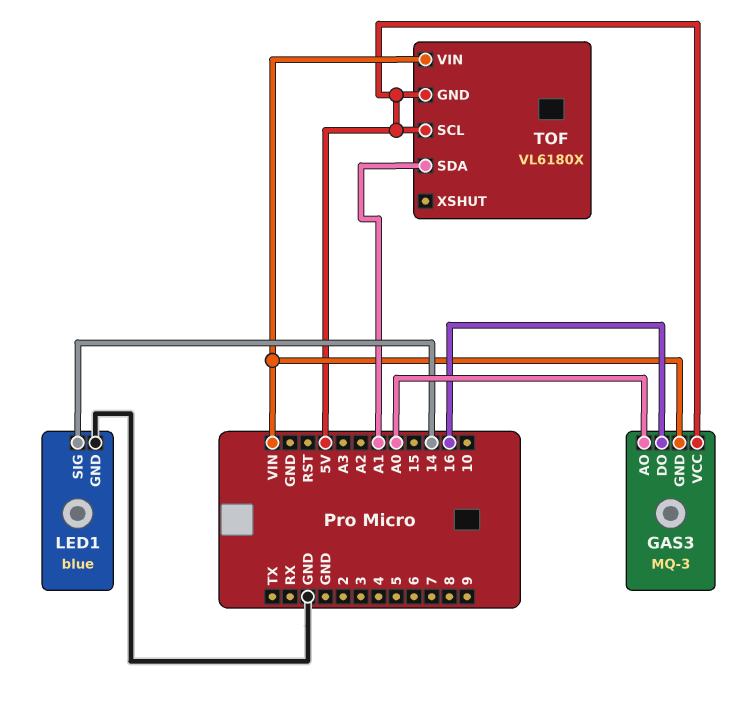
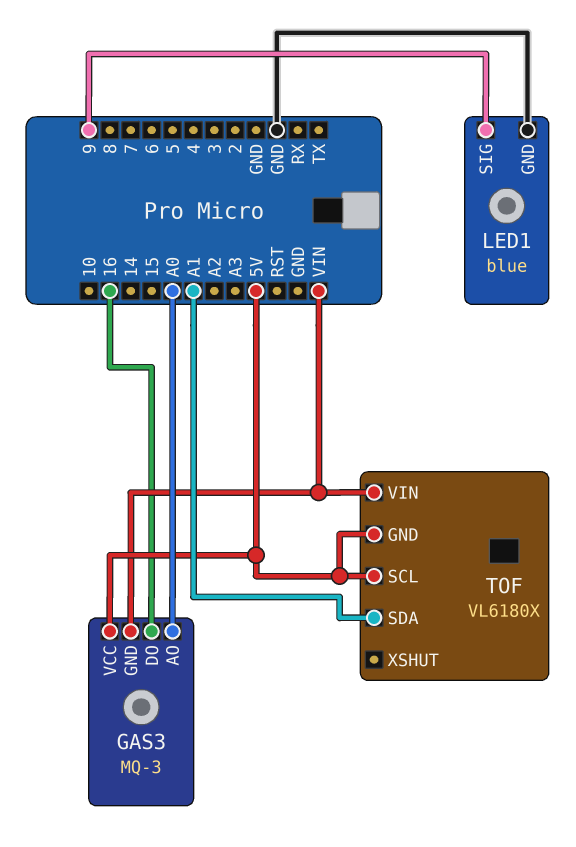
LED1 pin SIG: 14 -> 9

